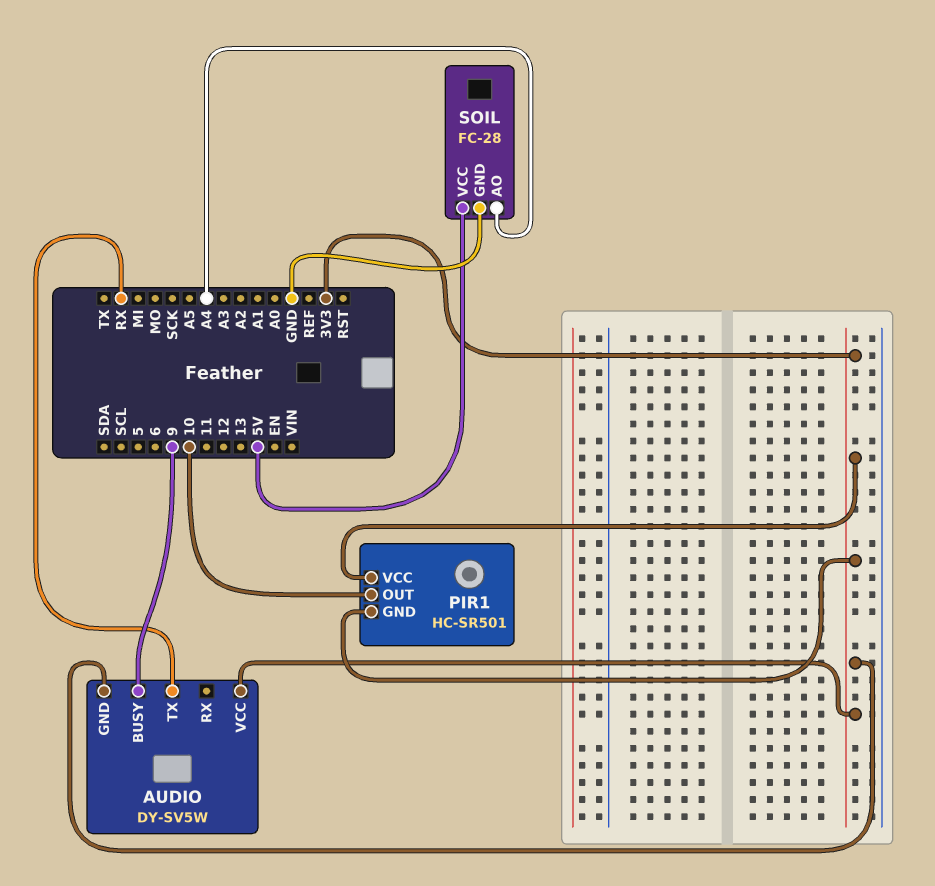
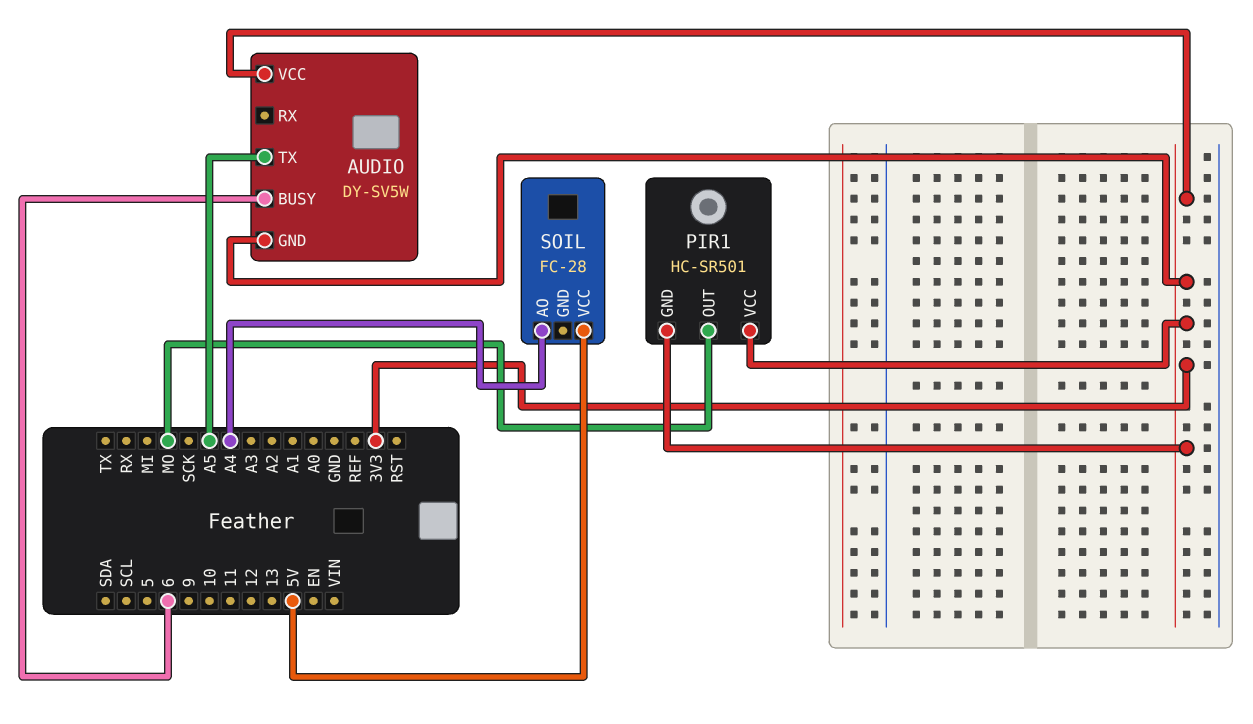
AUDIO pin BUSY: 9 -> 6
AUDIO pin TX: RX -> A5
PIR1 pin OUT: 10 -> MO
SOIL pin GND: GND -> none

